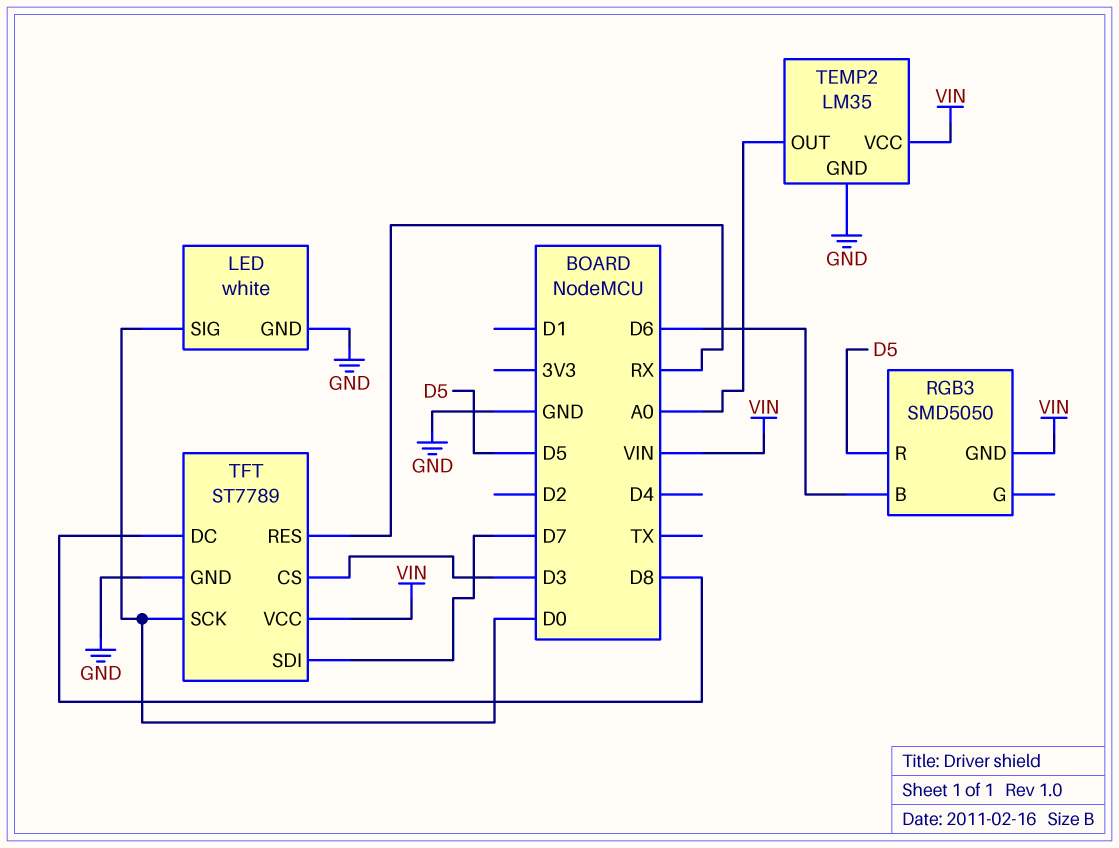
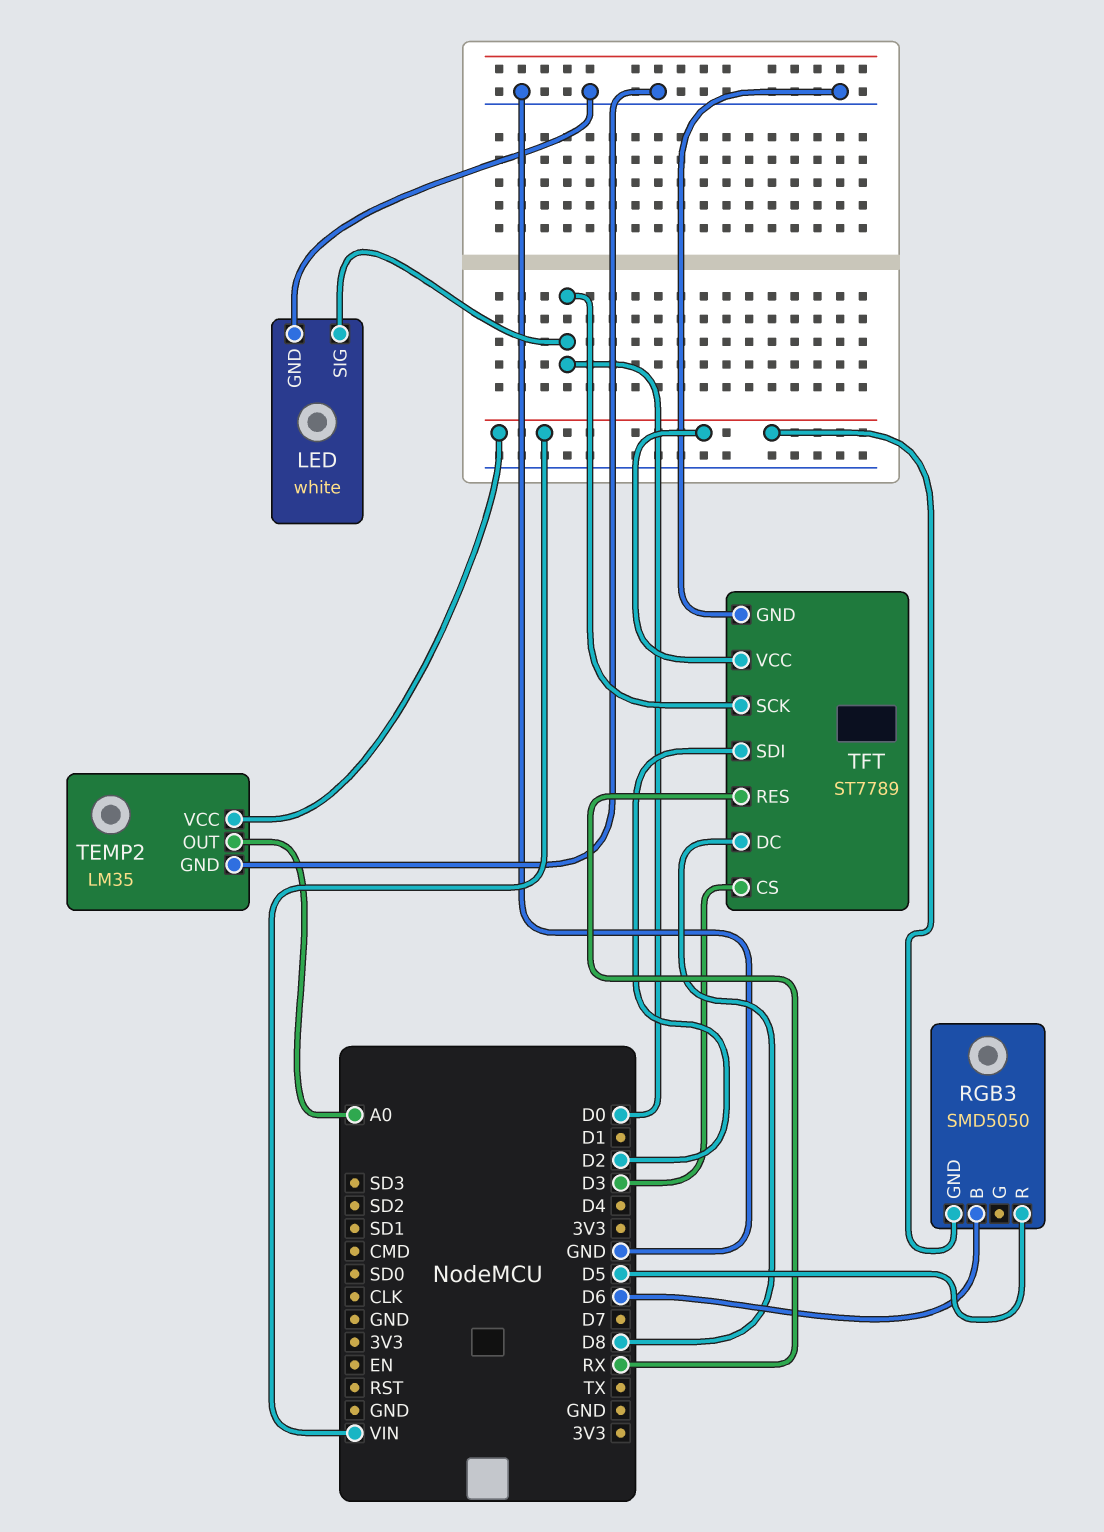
TFT pin SDI: D7 -> D2

